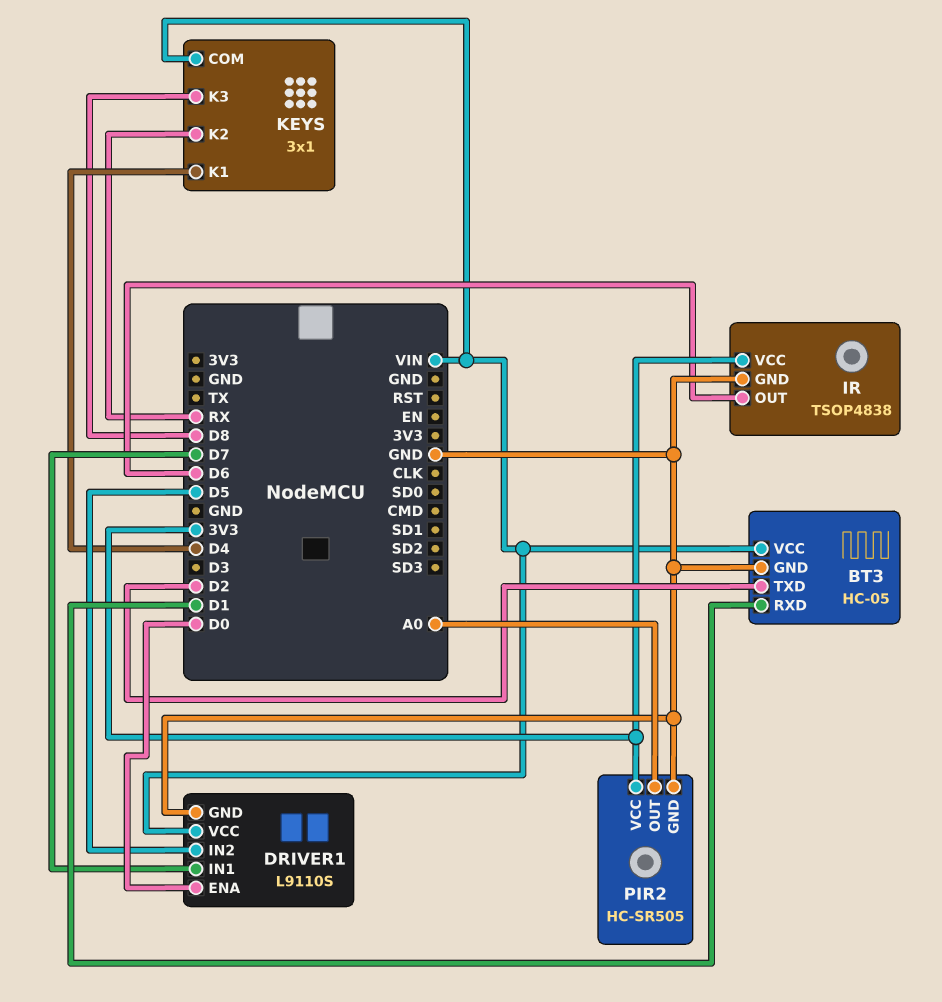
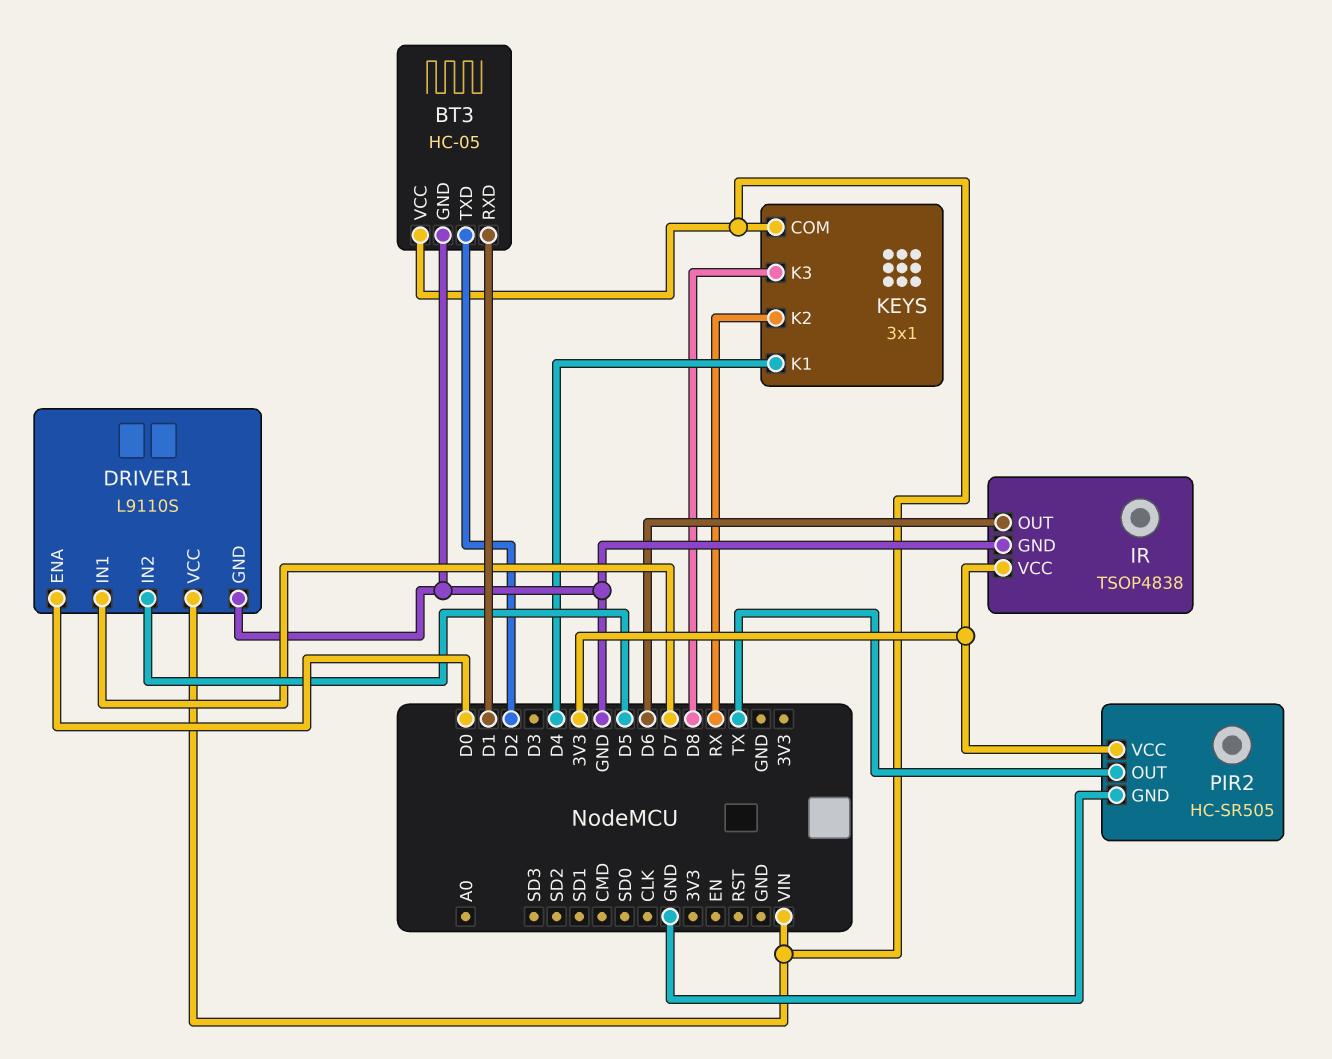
PIR2 pin OUT: A0 -> TX

